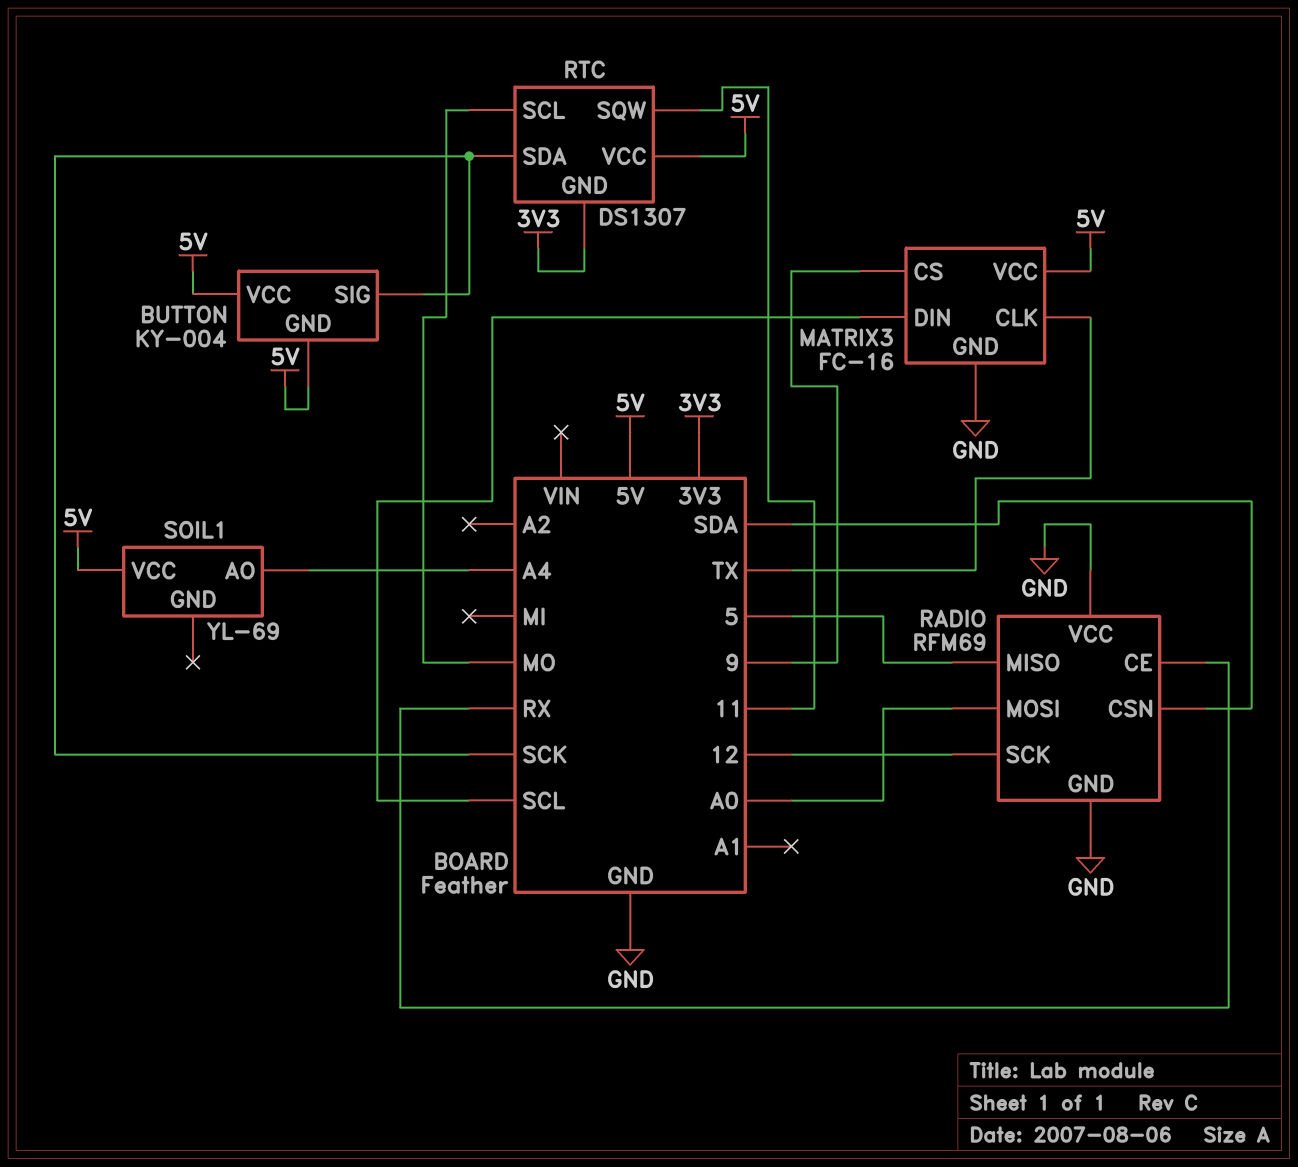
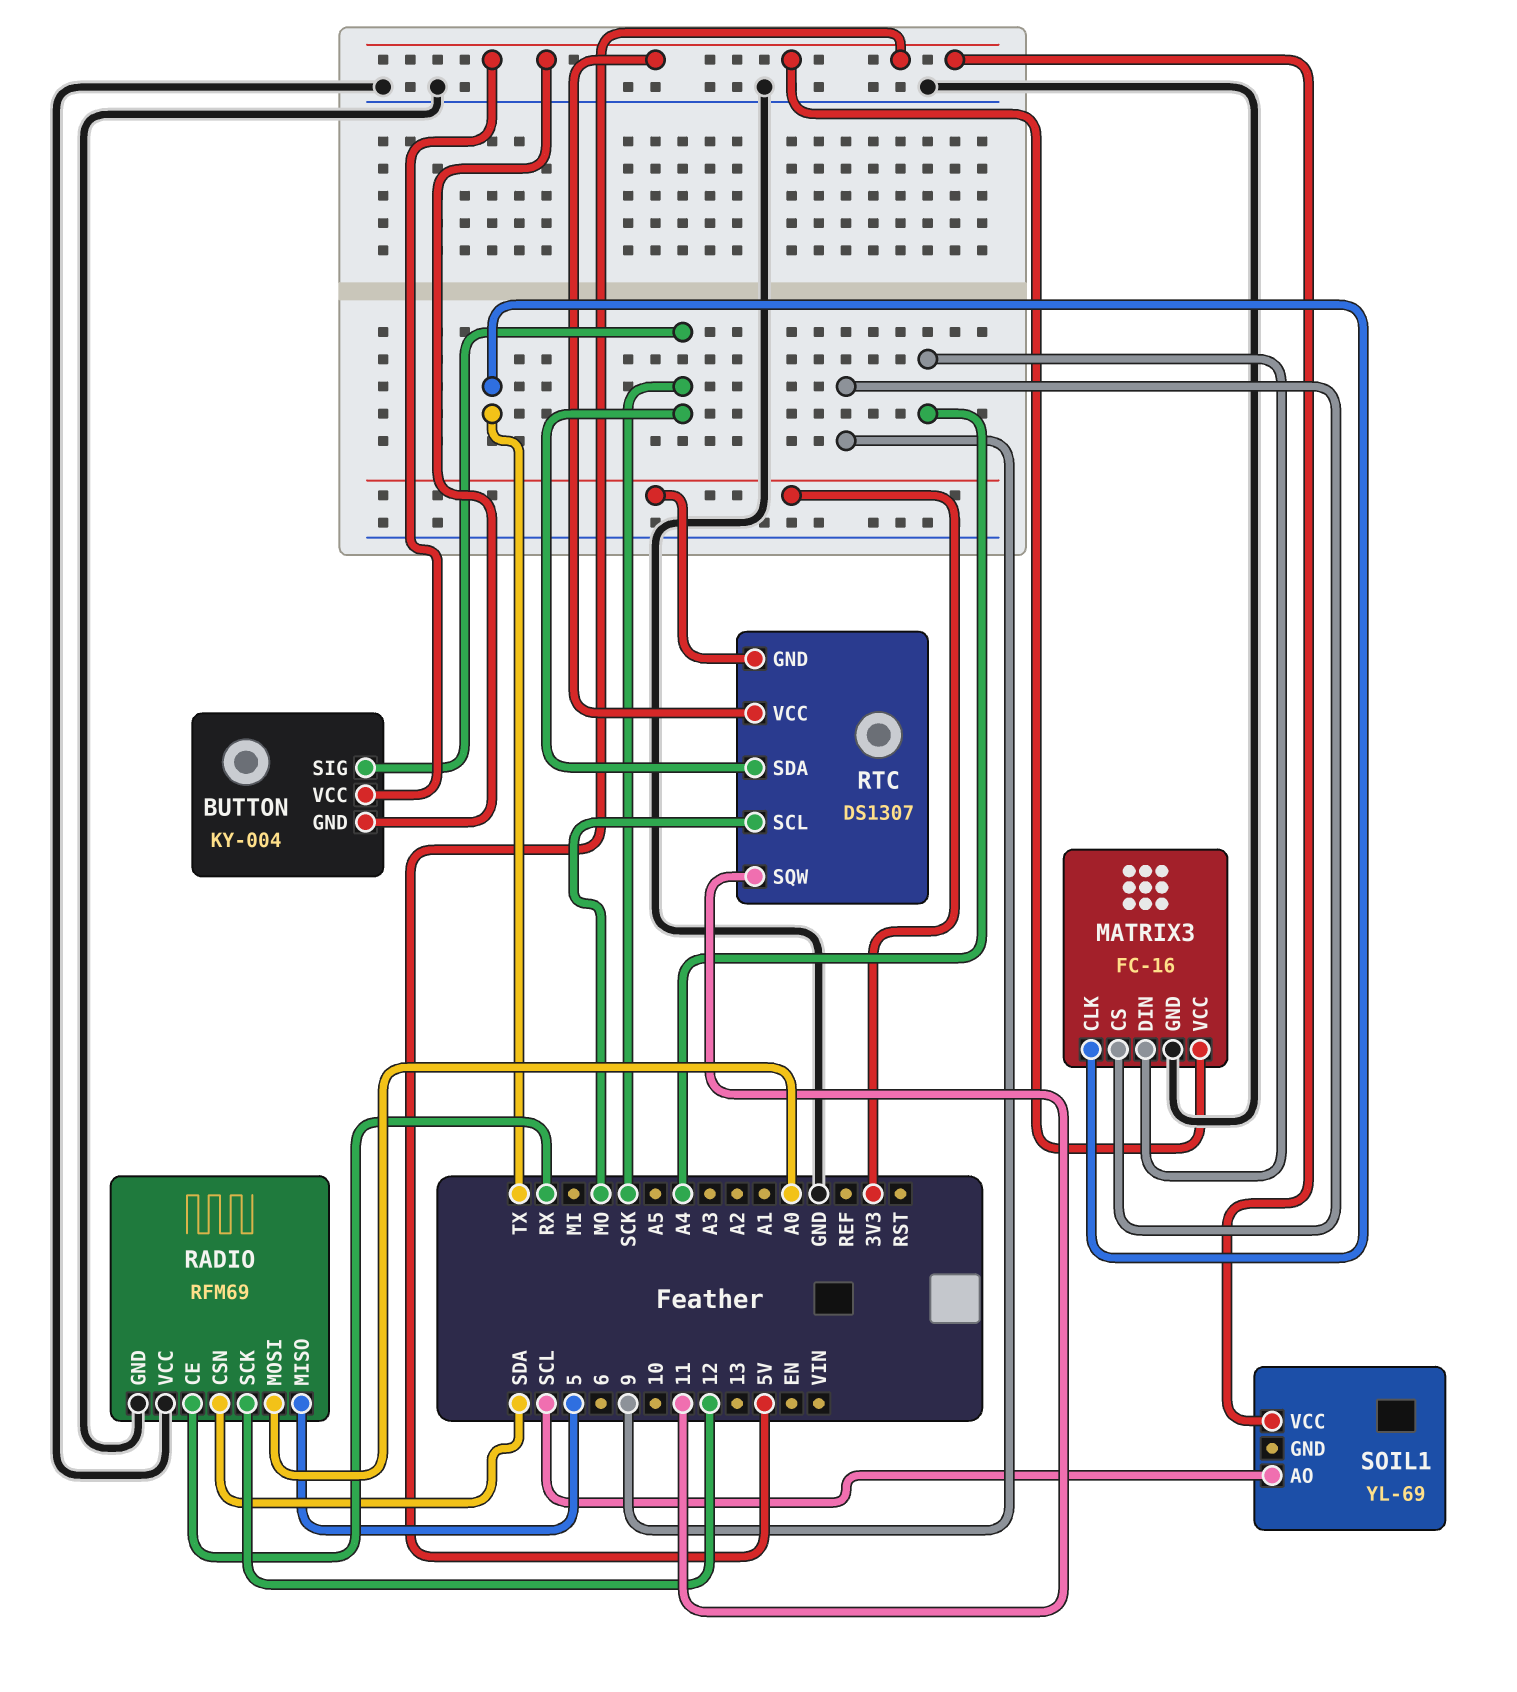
MATRIX3 pin DIN: SCL -> A4
SOIL1 pin AO: A4 -> SCL

